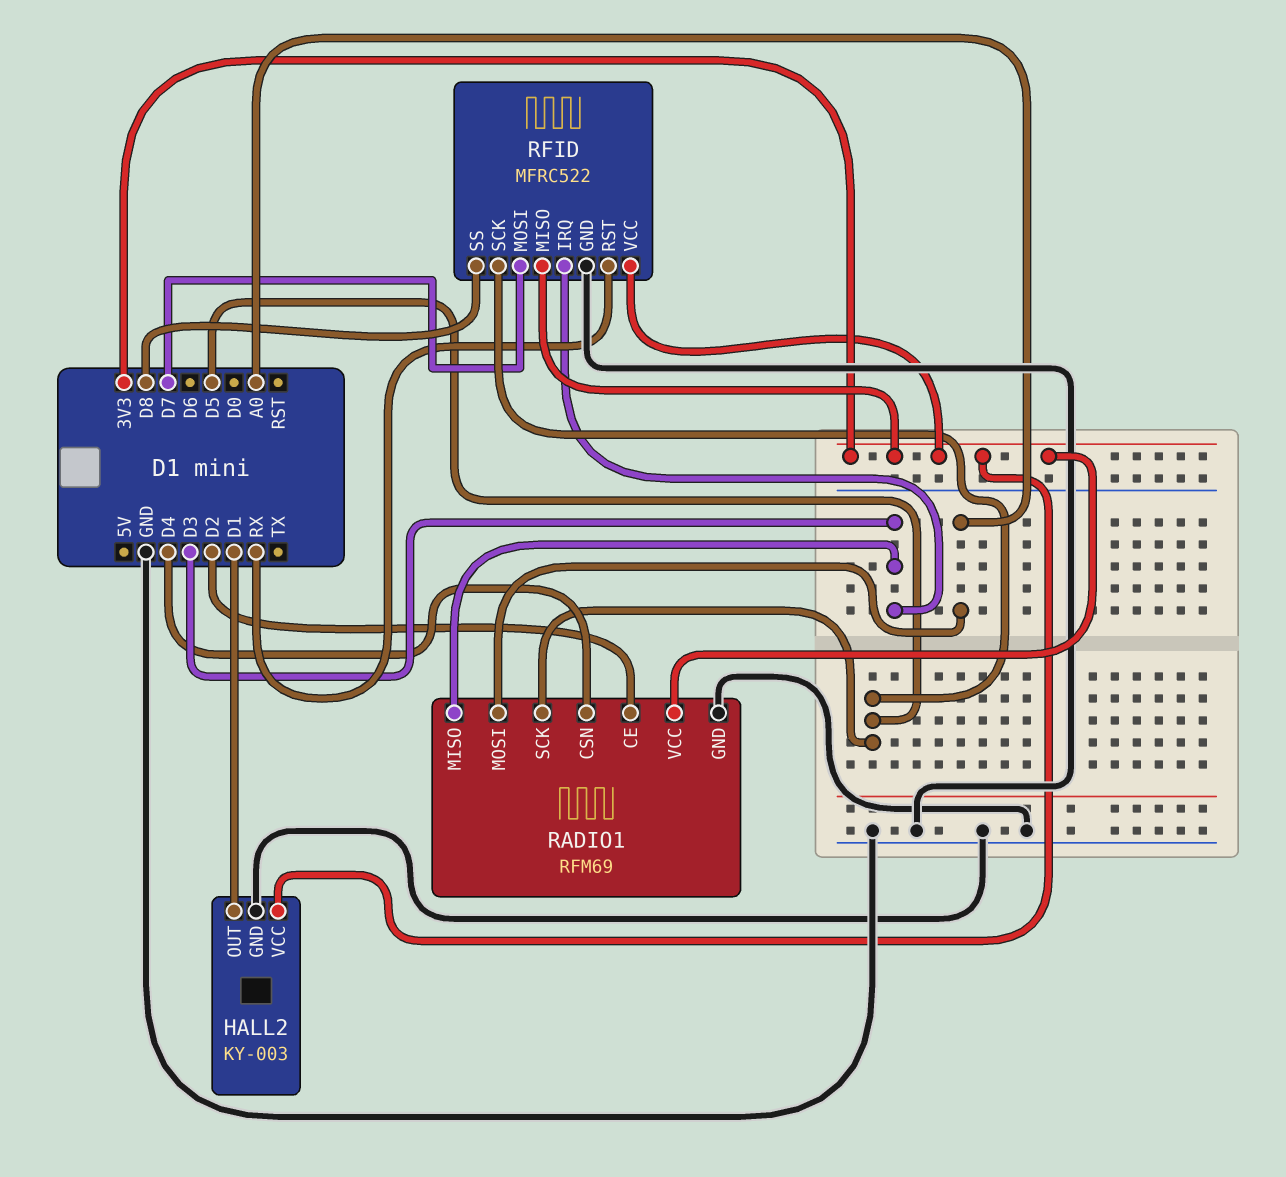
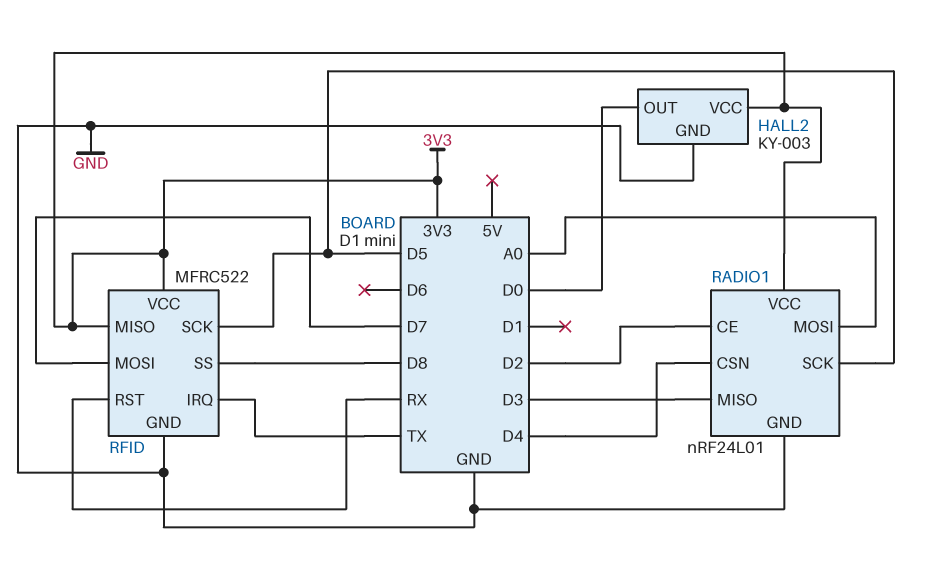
HALL2 pin OUT: D1 -> D0
RADIO1: RFM69 -> nRF24L01
RFID pin IRQ: D3 -> TX

